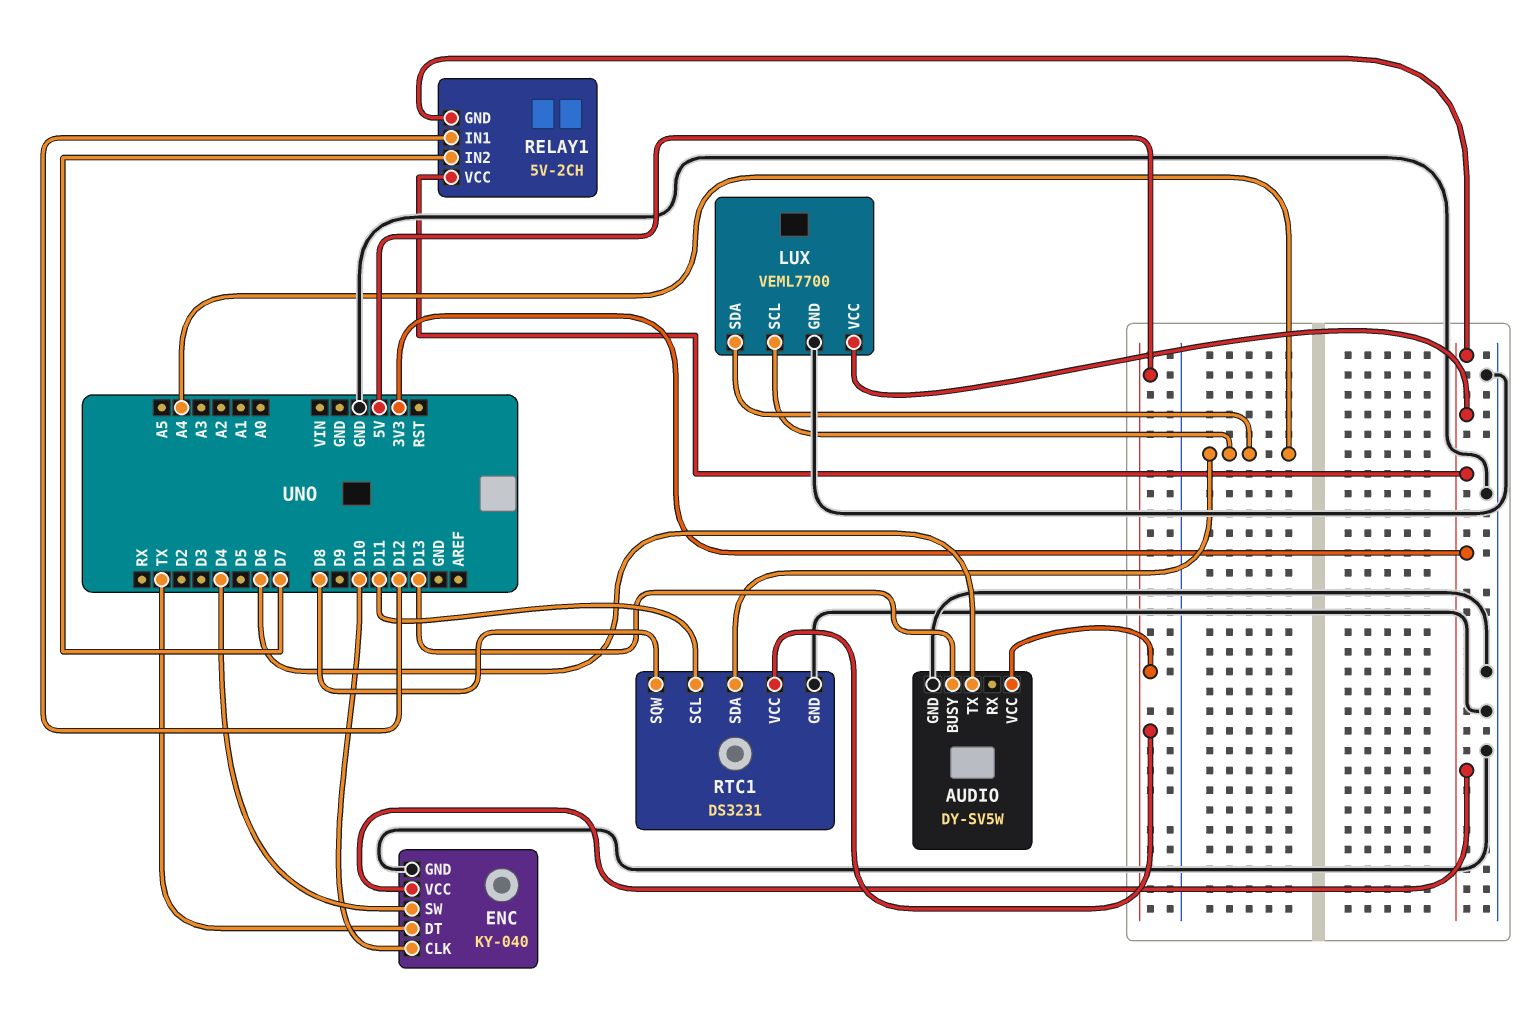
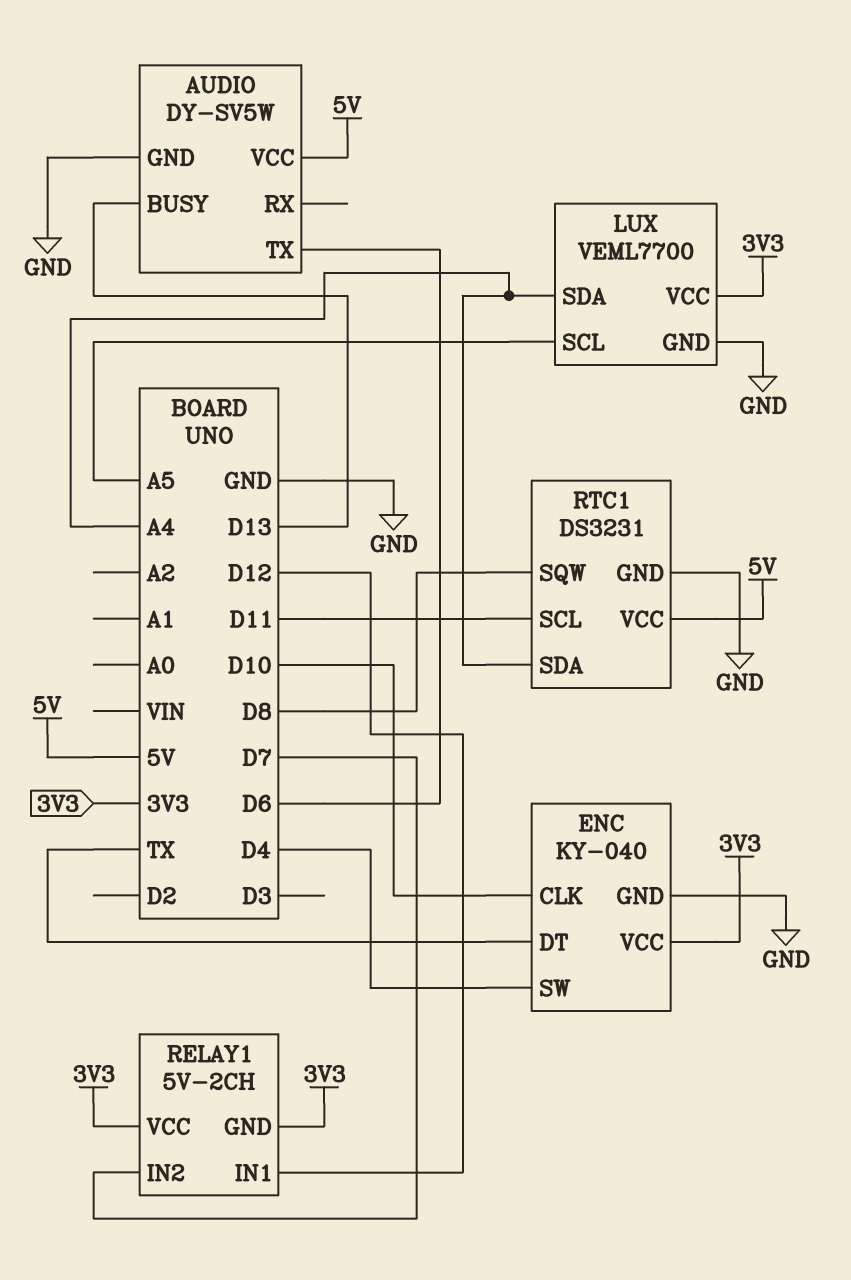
LUX pin SCL: A4 -> A5

